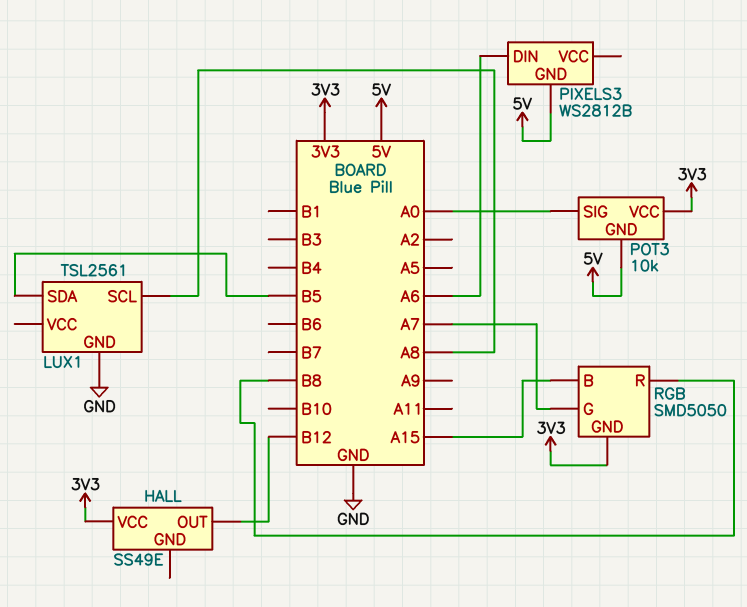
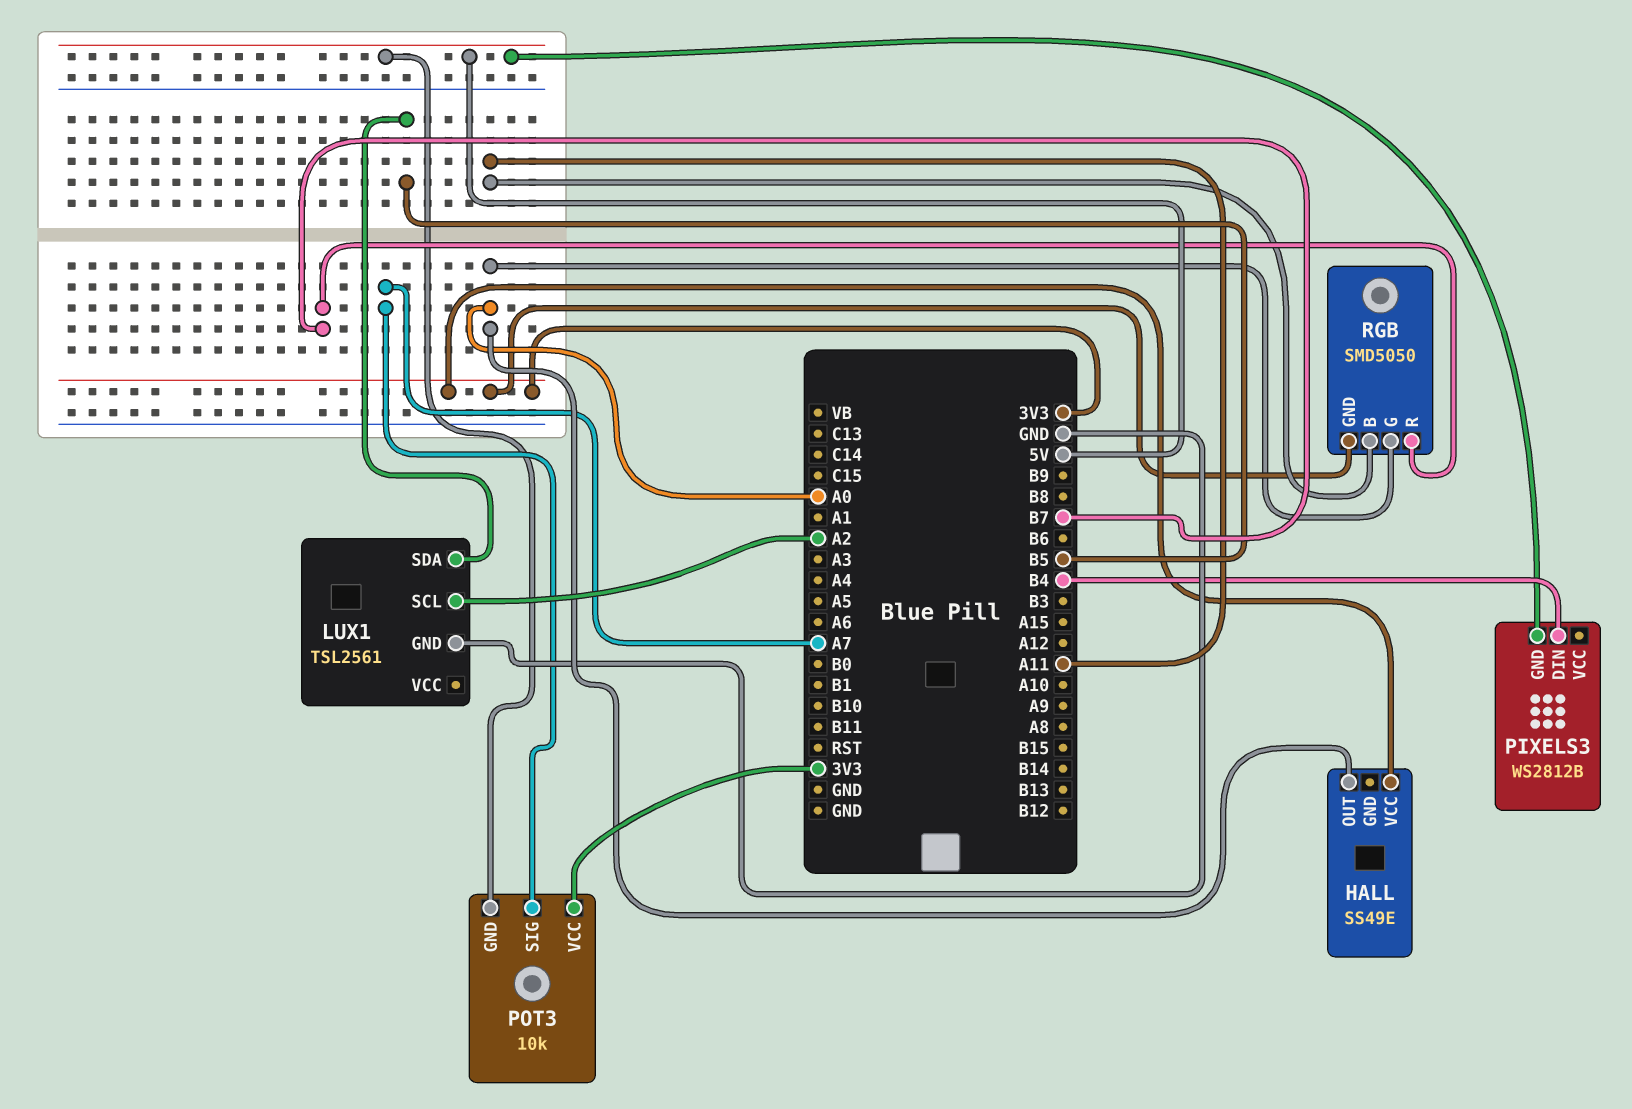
HALL pin OUT: B12 -> A0
LUX1 pin SCL: A8 -> A2
PIXELS3 pin DIN: A6 -> B4
POT3 pin SIG: A0 -> A7
RGB pin B: A15 -> A11
RGB pin G: A7 -> A0
RGB pin R: B8 -> B7

